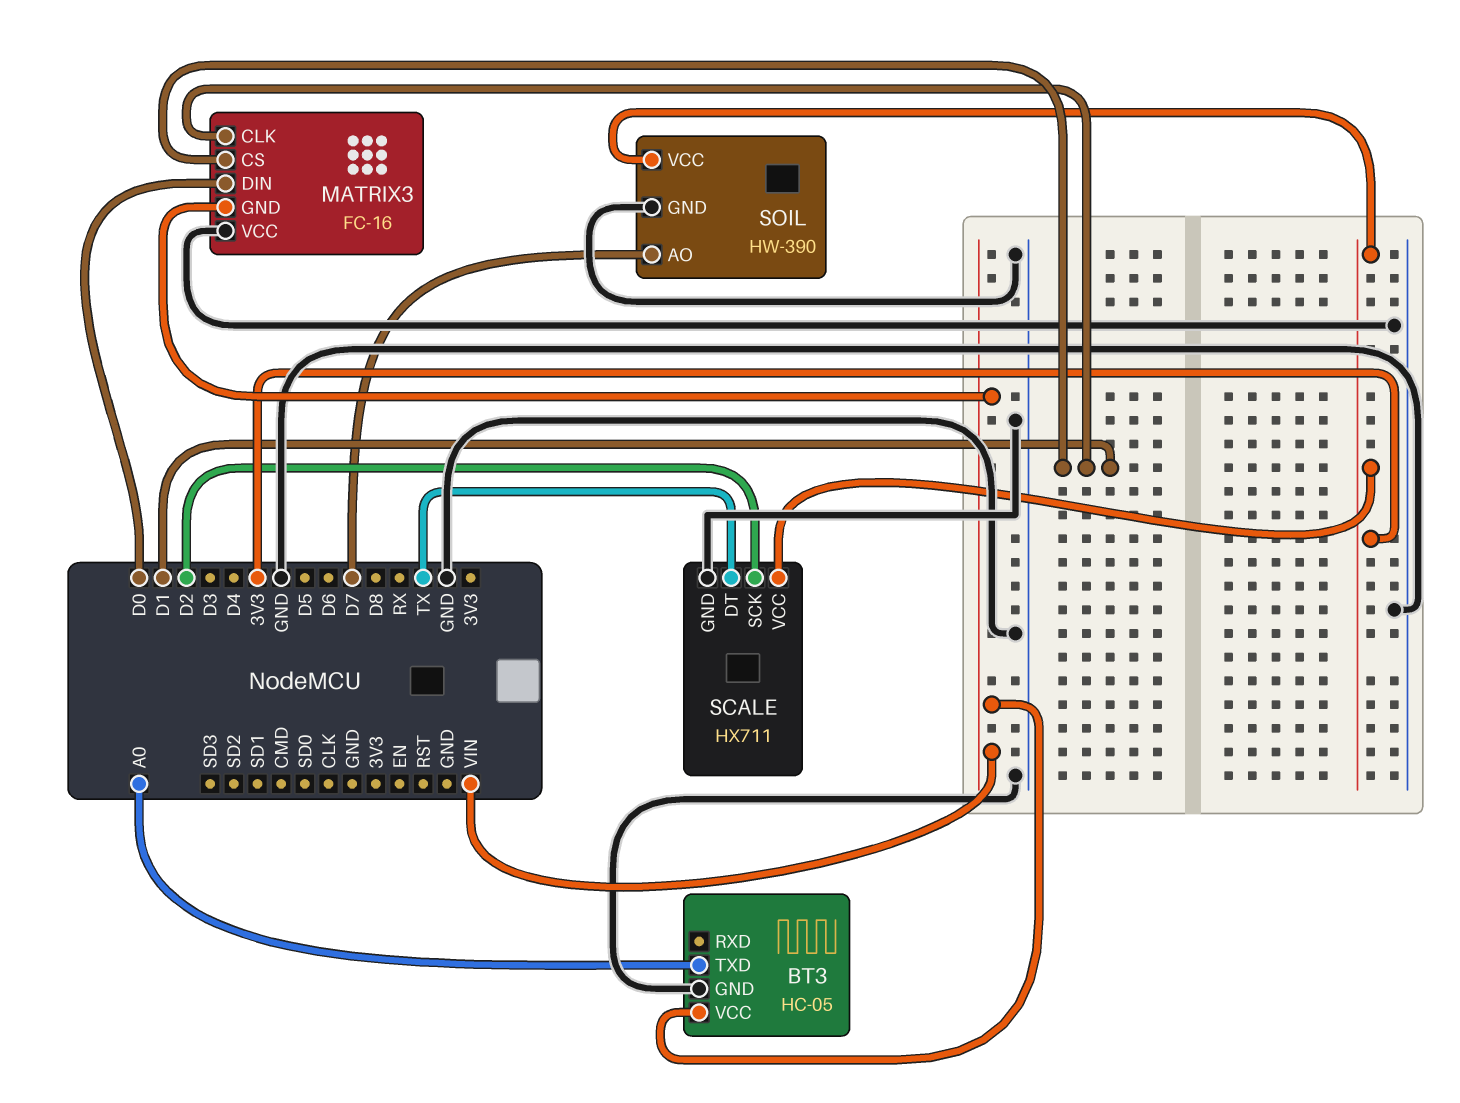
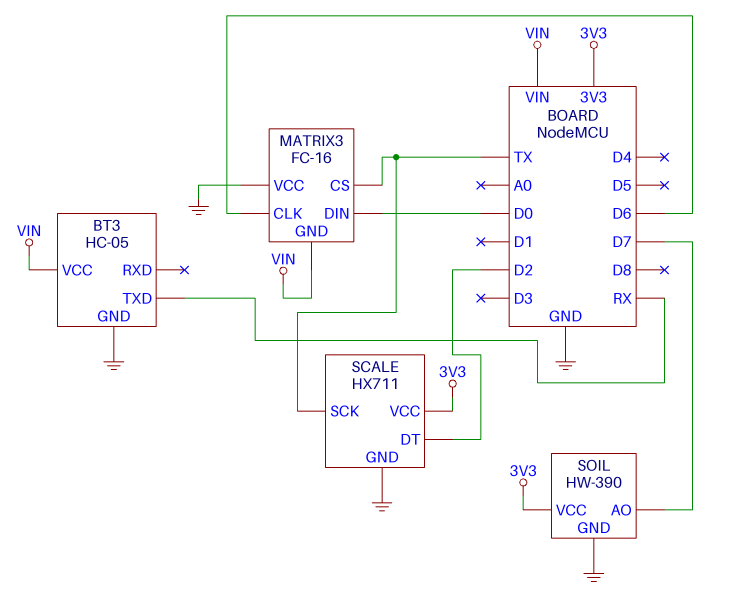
BT3 pin TXD: A0 -> RX
MATRIX3 pin CLK: D1 -> D6
MATRIX3 pin CS: D1 -> TX
SCALE pin DT: TX -> D2
SCALE pin SCK: D2 -> TX

